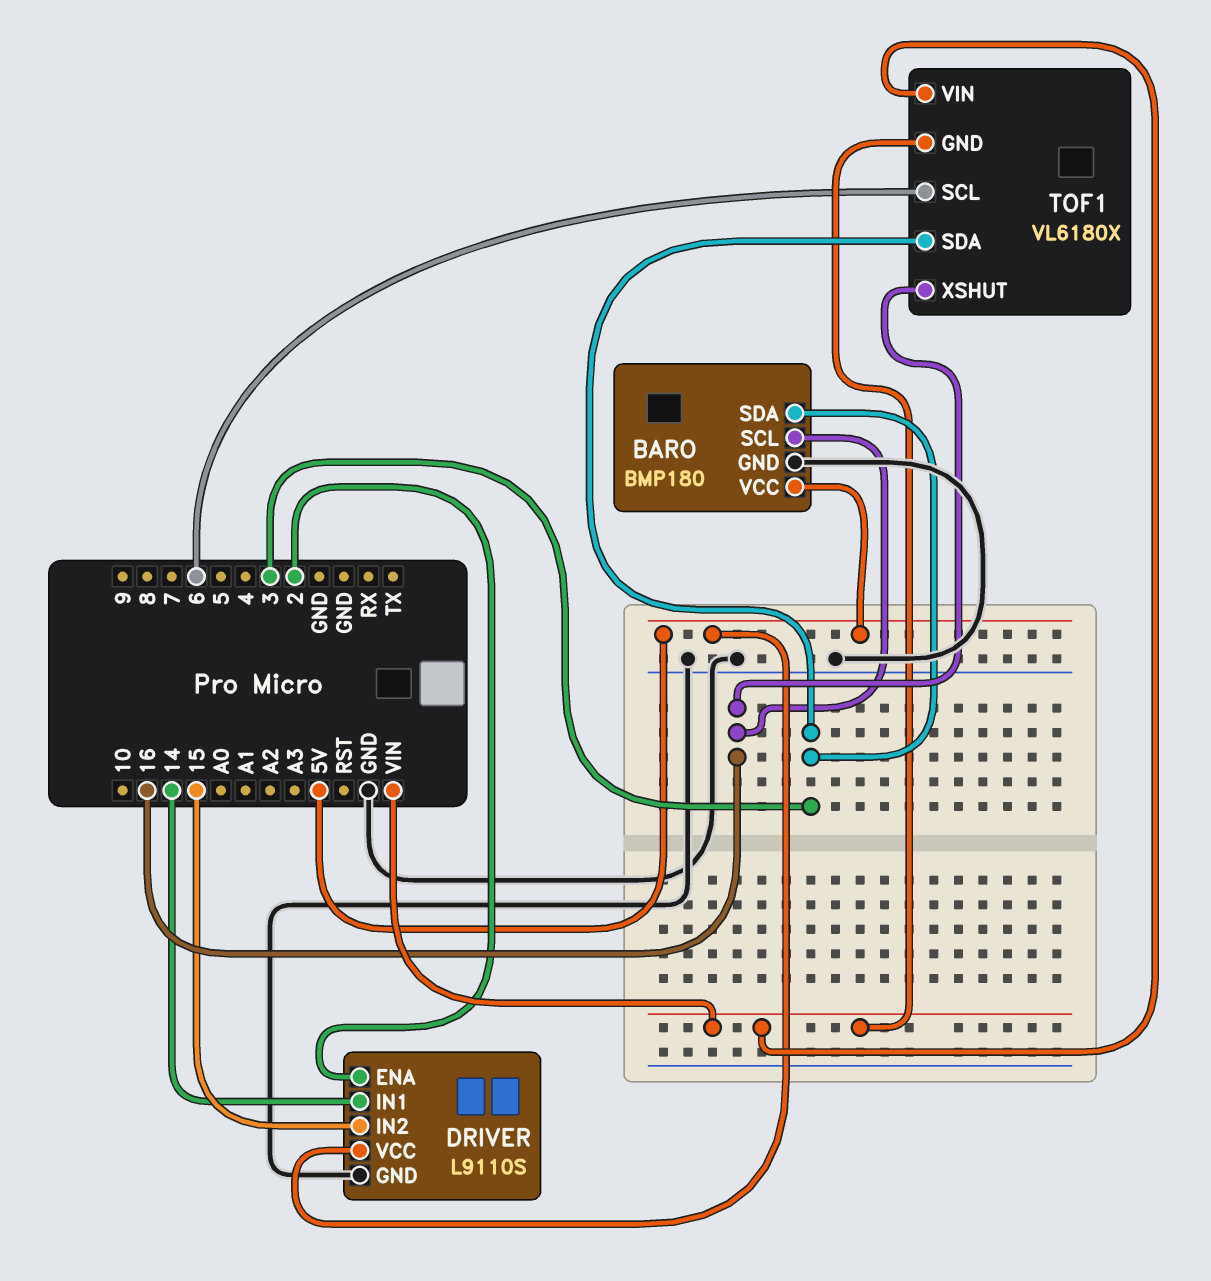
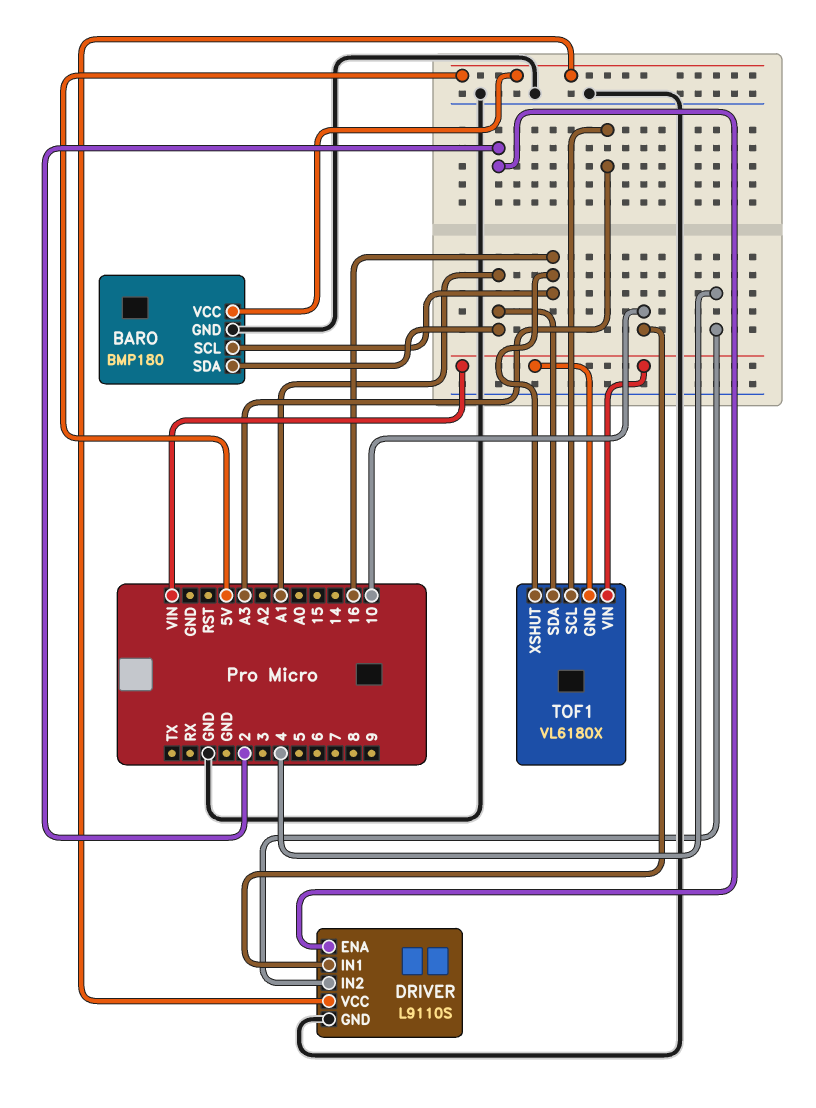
BARO pin SDA: 3 -> A1
DRIVER pin IN1: 14 -> 10
DRIVER pin IN2: 15 -> 4
TOF1 pin SCL: 6 -> A3
TOF1 pin SDA: 3 -> A1

